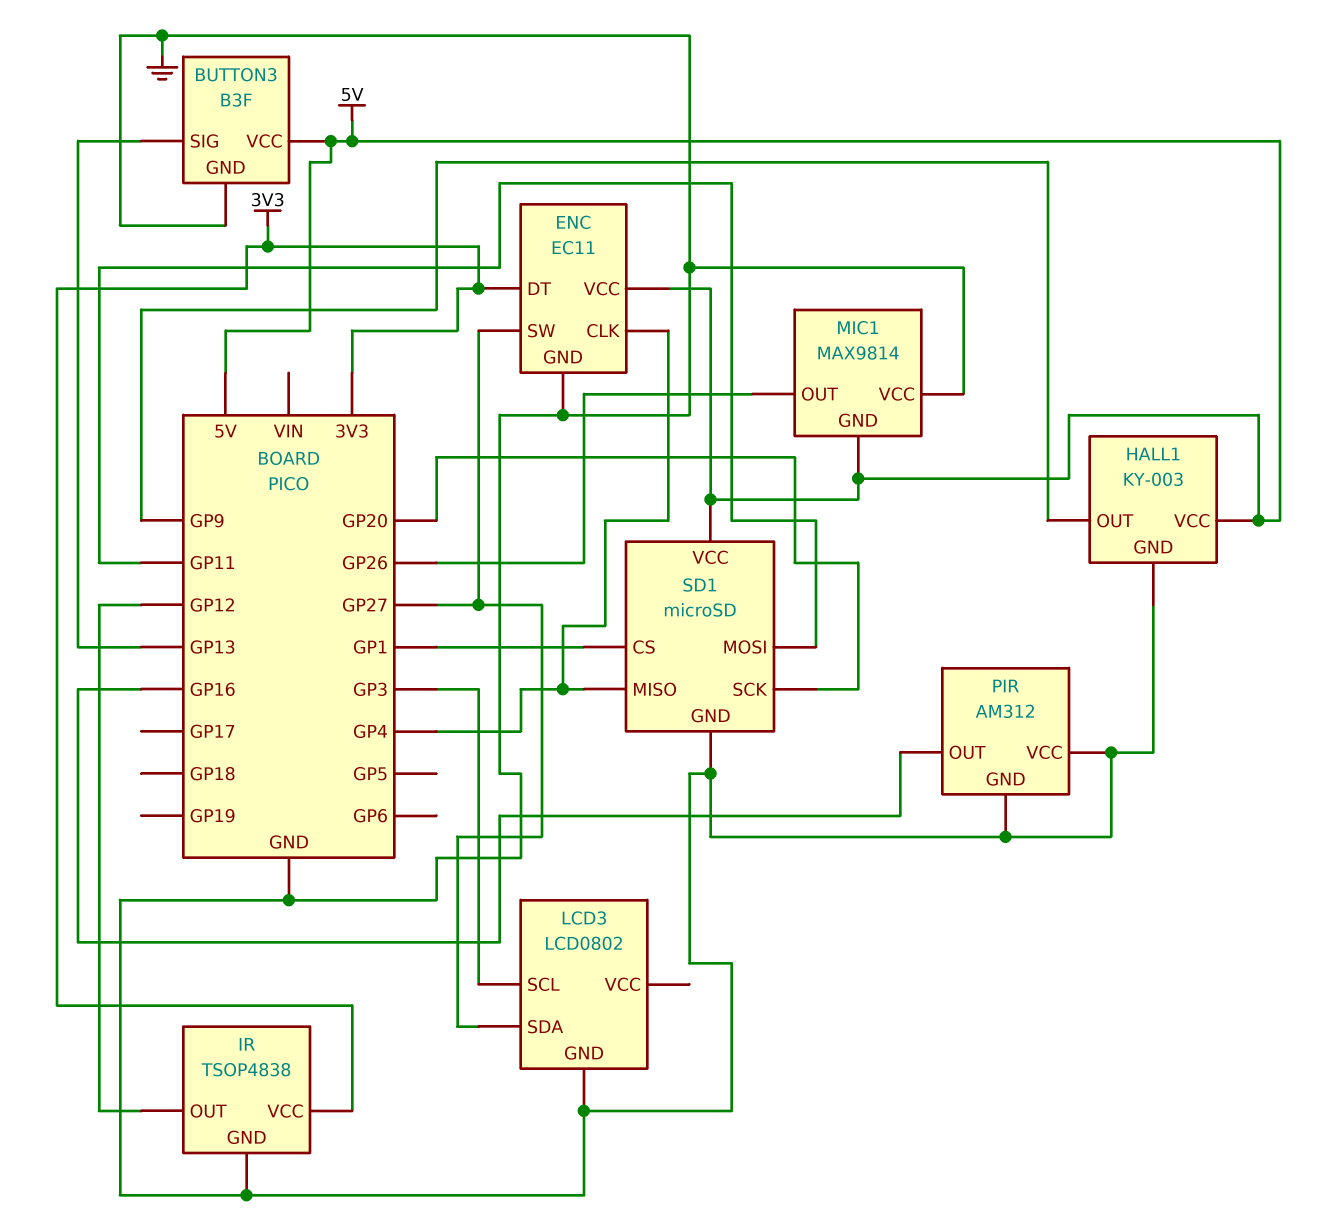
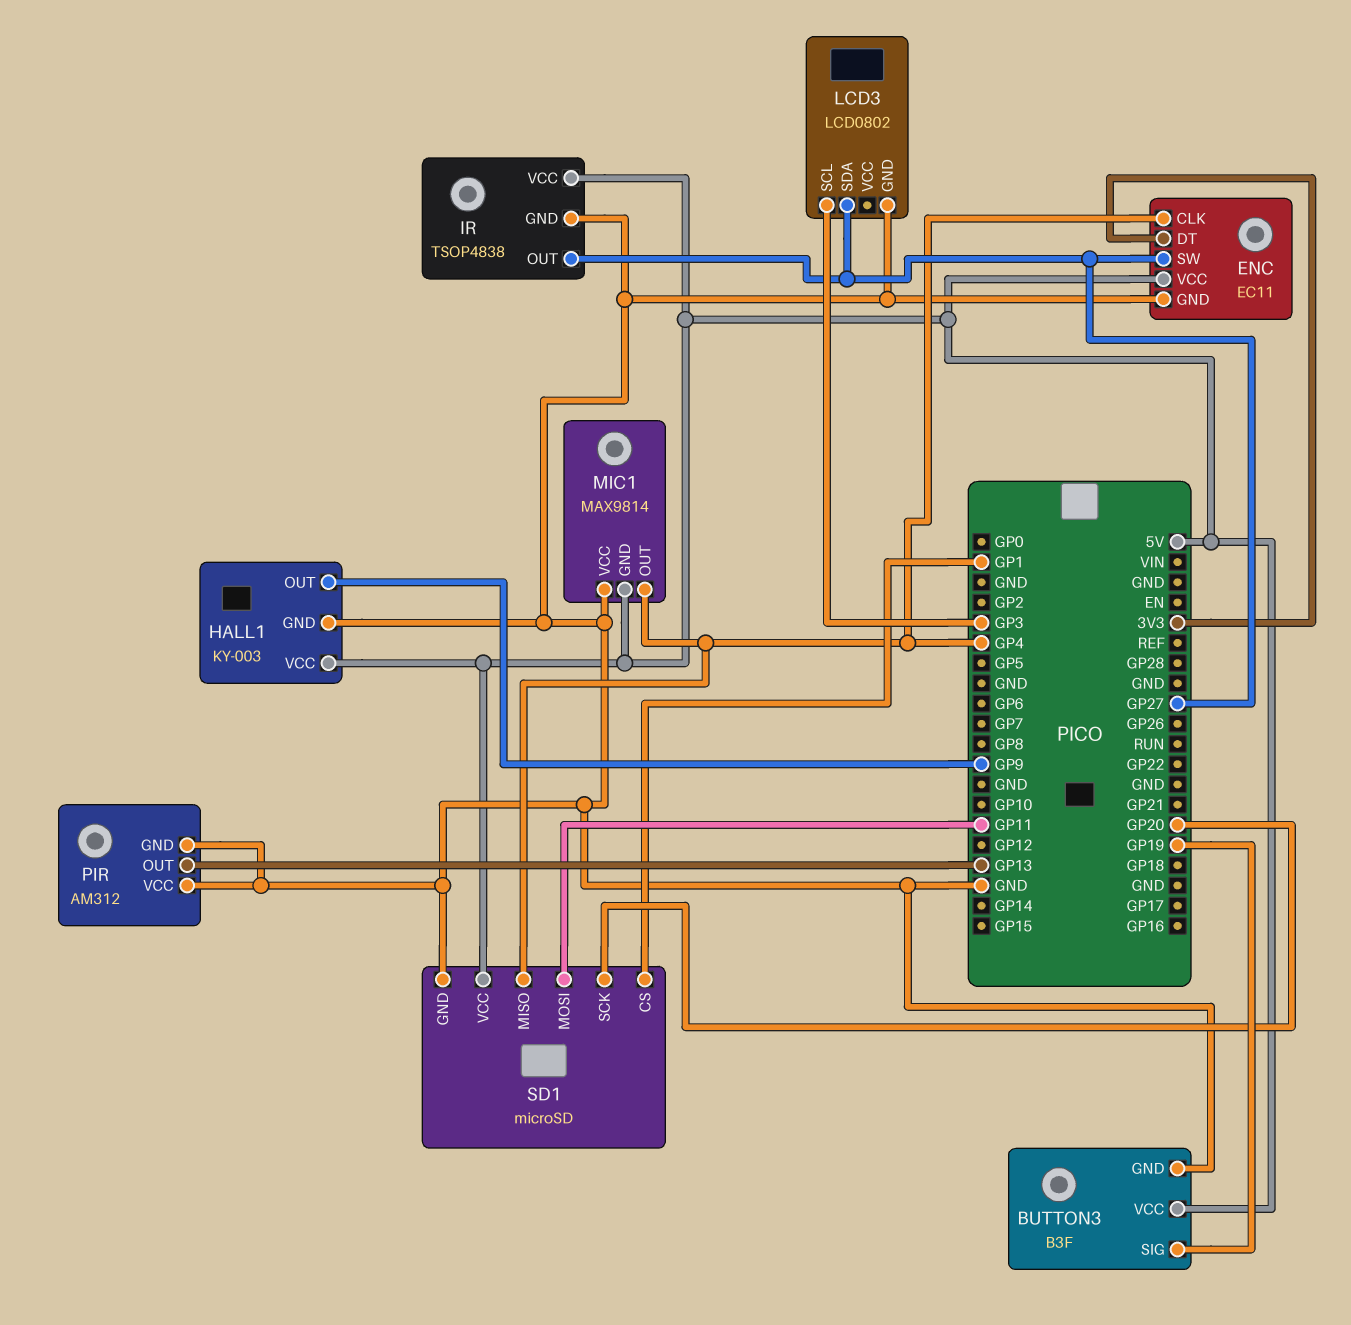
BUTTON3 pin SIG: GP13 -> GP19
IR pin OUT: GP12 -> GP27
IR pin VCC: 3V3 -> 5V
MIC1 pin OUT: GP26 -> GP4
PIR pin OUT: GP16 -> GP13

